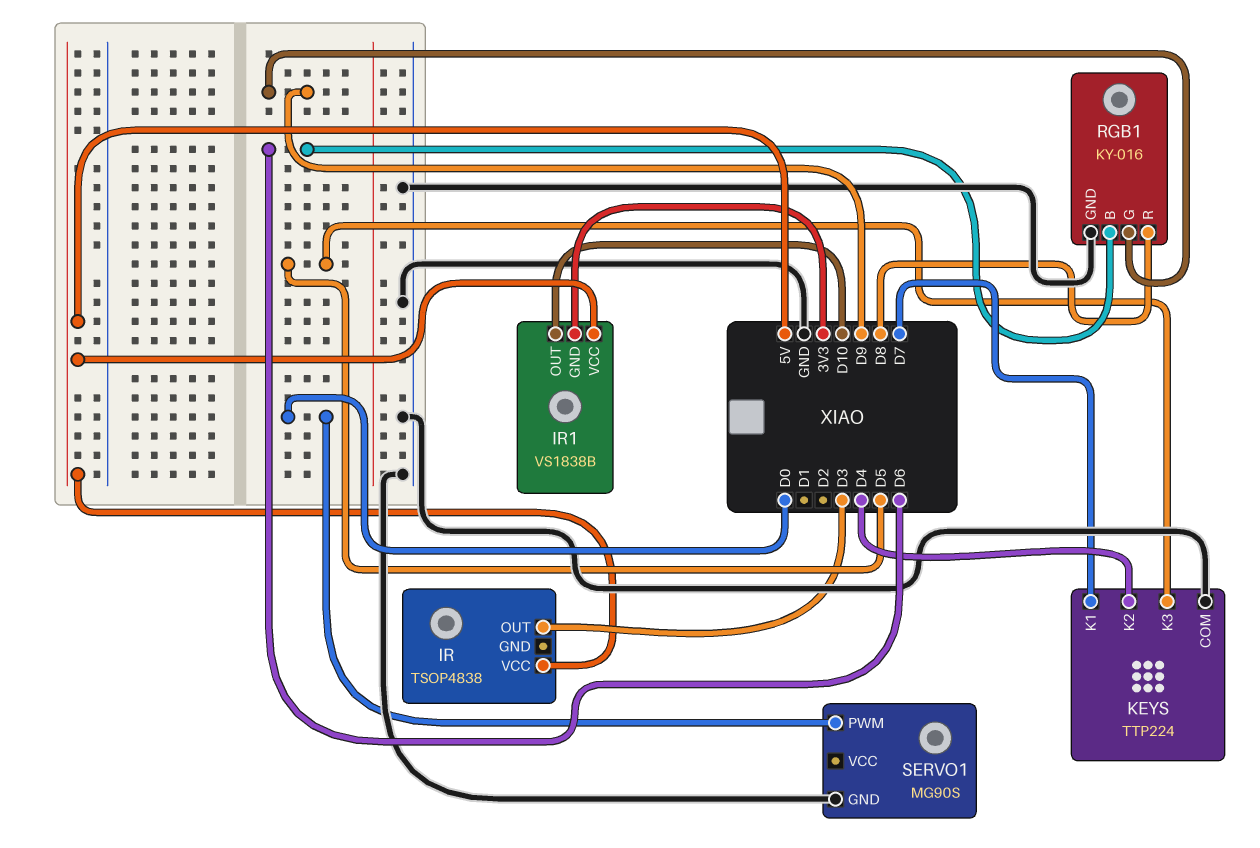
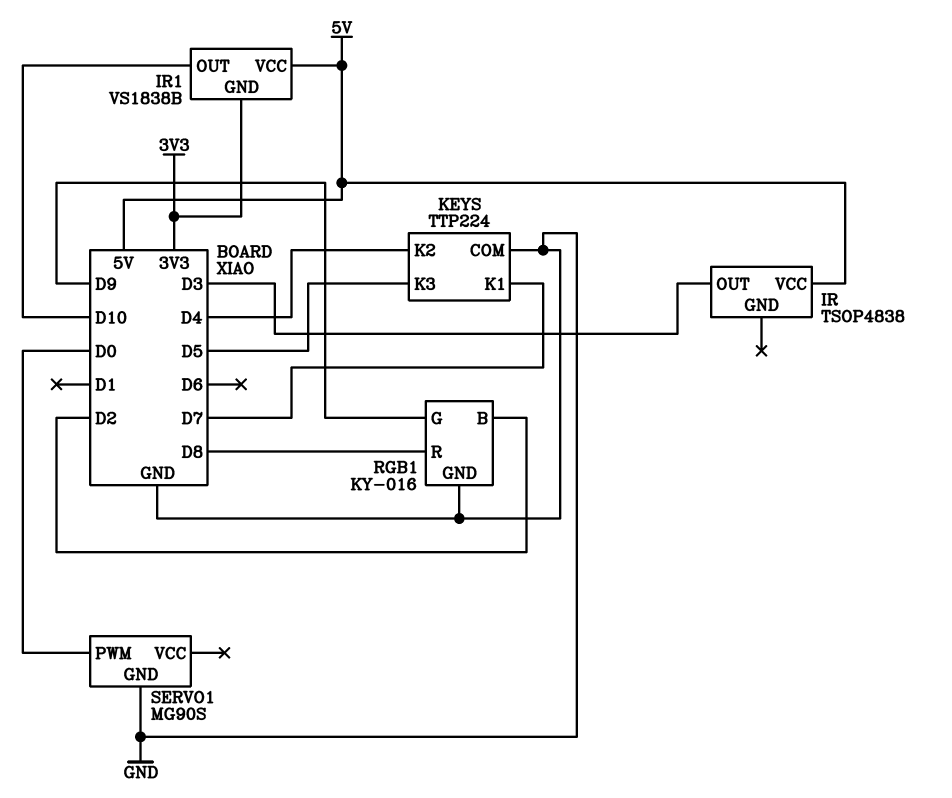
RGB1 pin B: D6 -> D2

